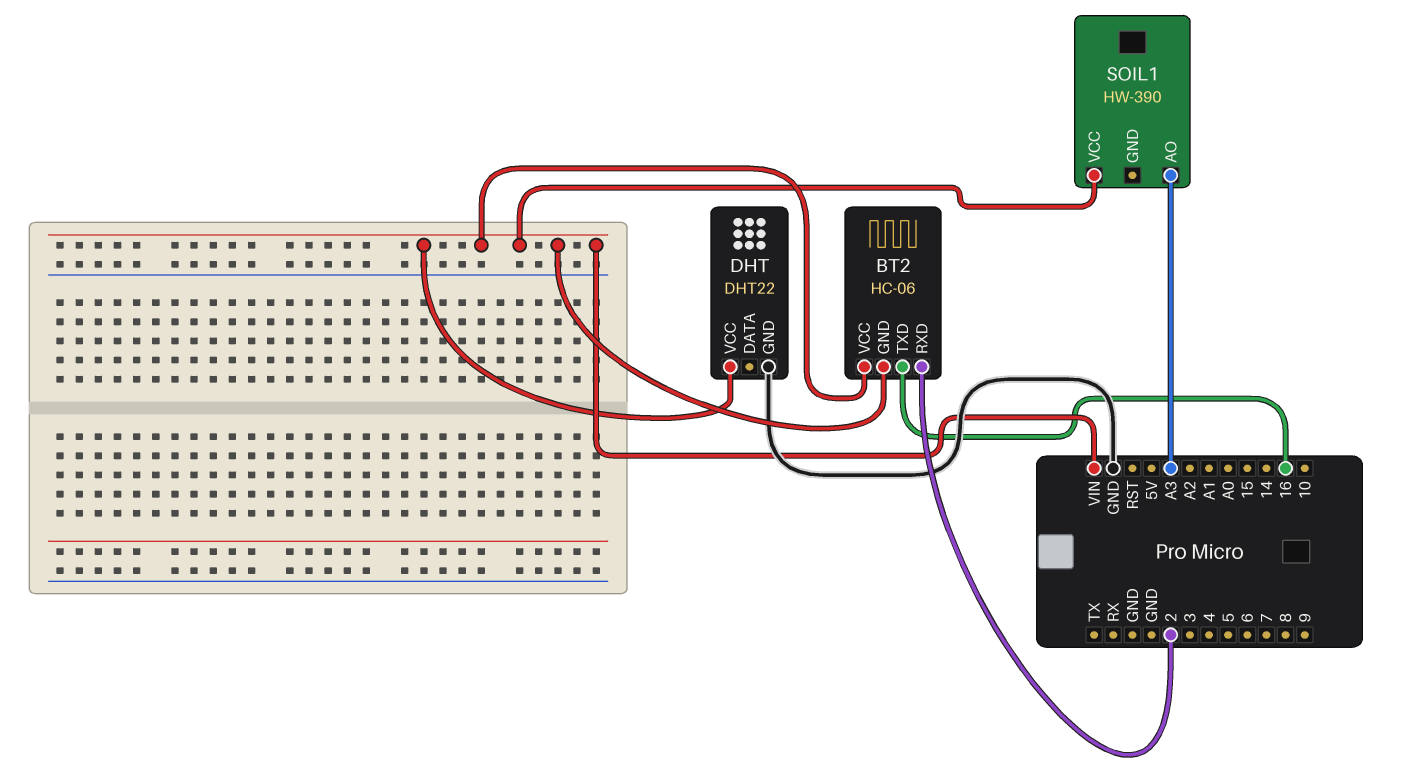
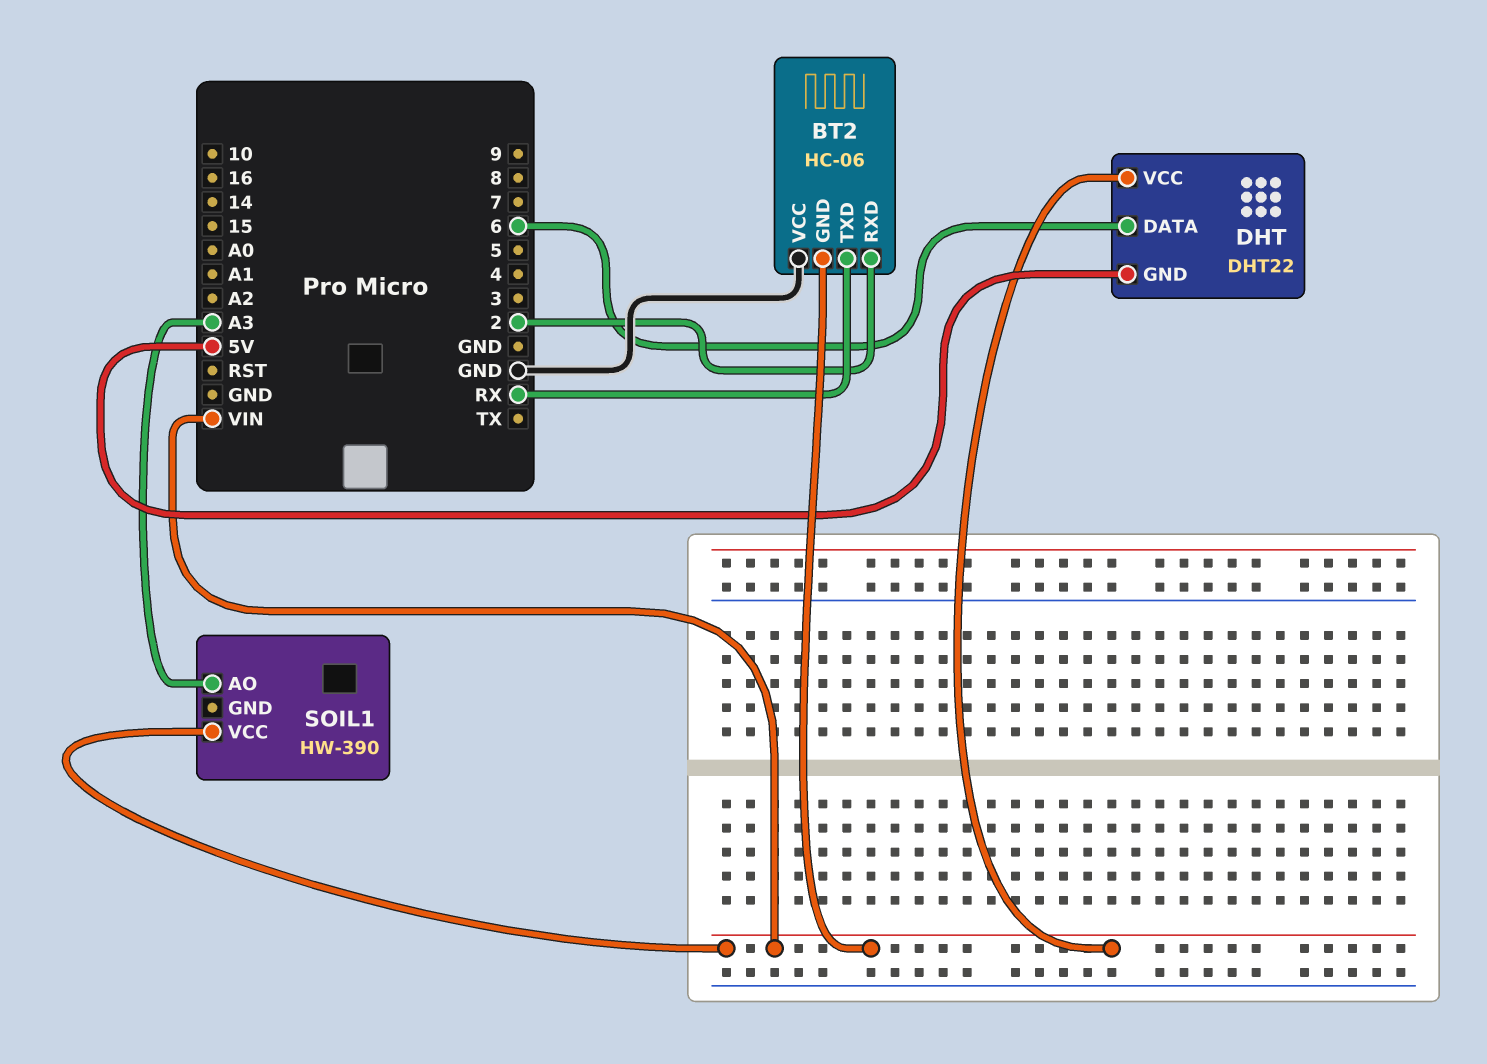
BT2 pin TXD: 16 -> RX
BT2 pin VCC: VIN -> GND
DHT pin DATA: none -> 6
DHT pin GND: GND -> 5V

